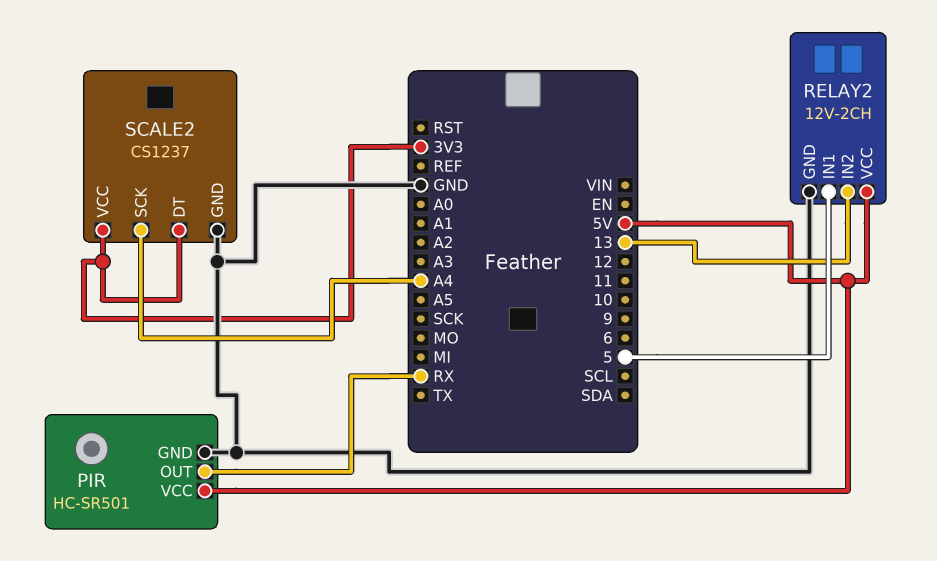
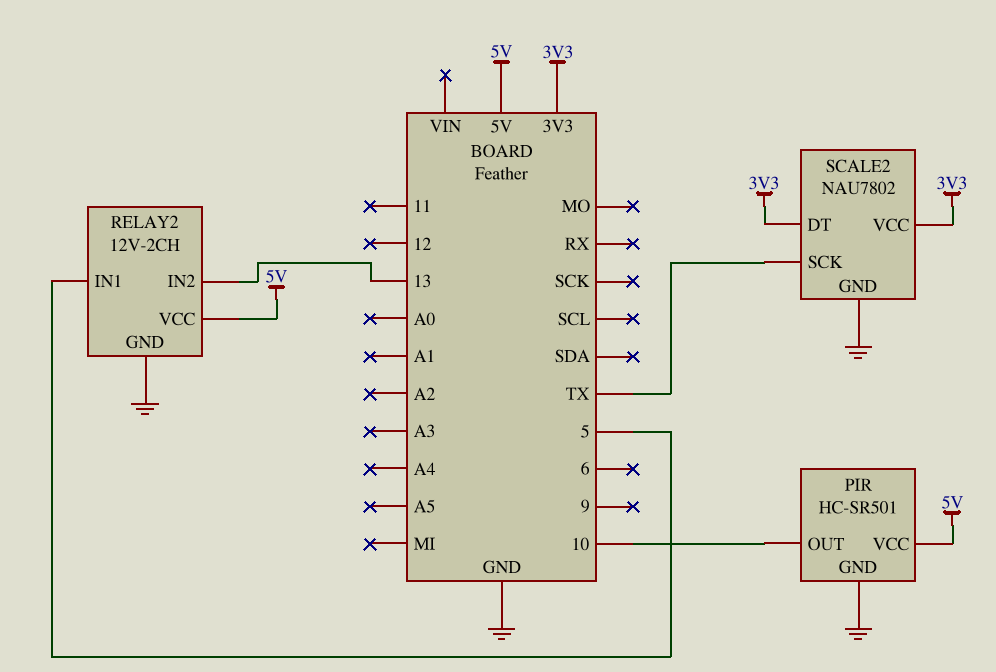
PIR pin OUT: RX -> 10
SCALE2: CS1237 -> NAU7802
SCALE2 pin SCK: A4 -> TX

